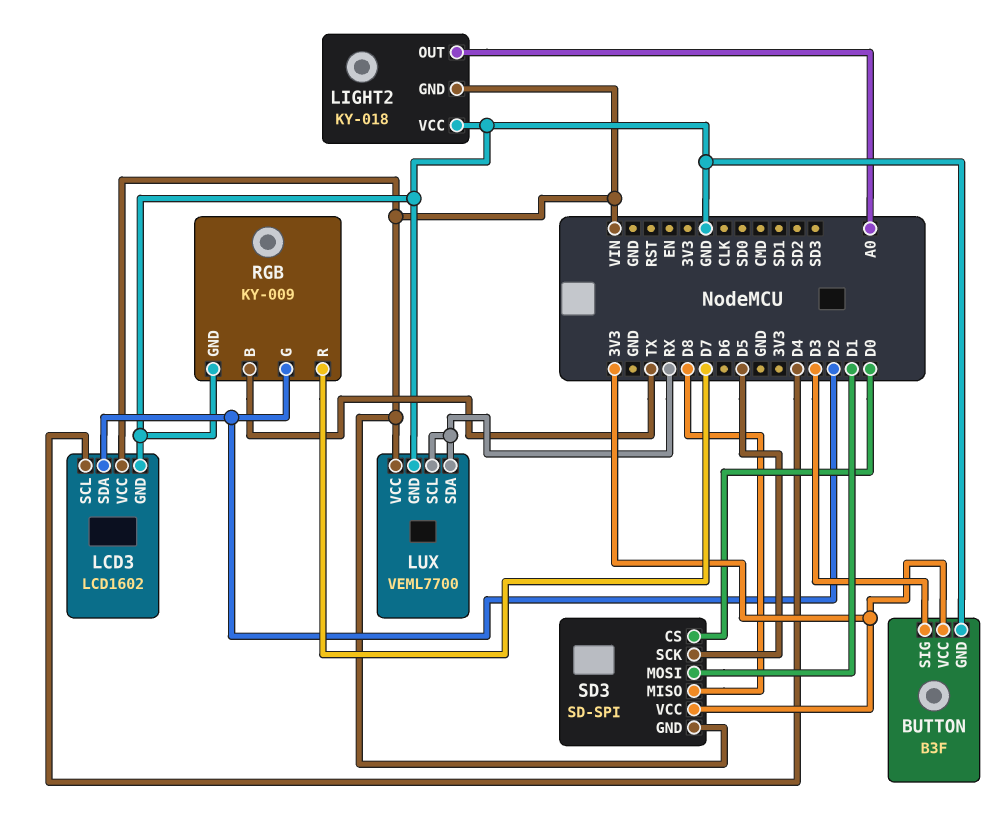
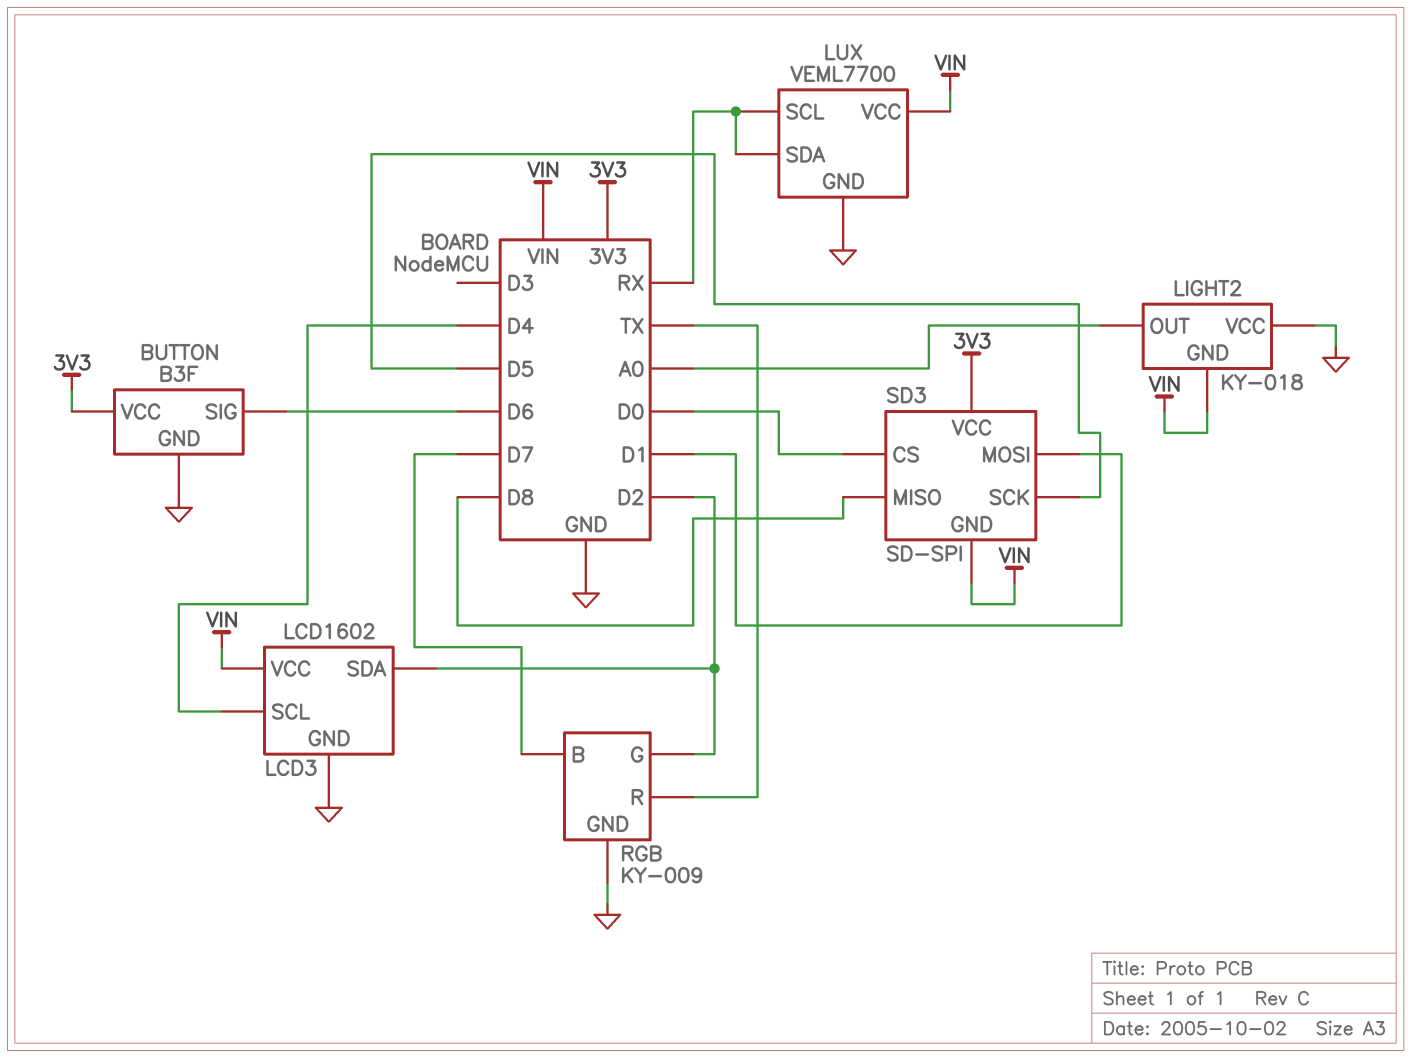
BUTTON pin SIG: D3 -> D6
RGB pin B: TX -> D7
RGB pin R: D7 -> TX

